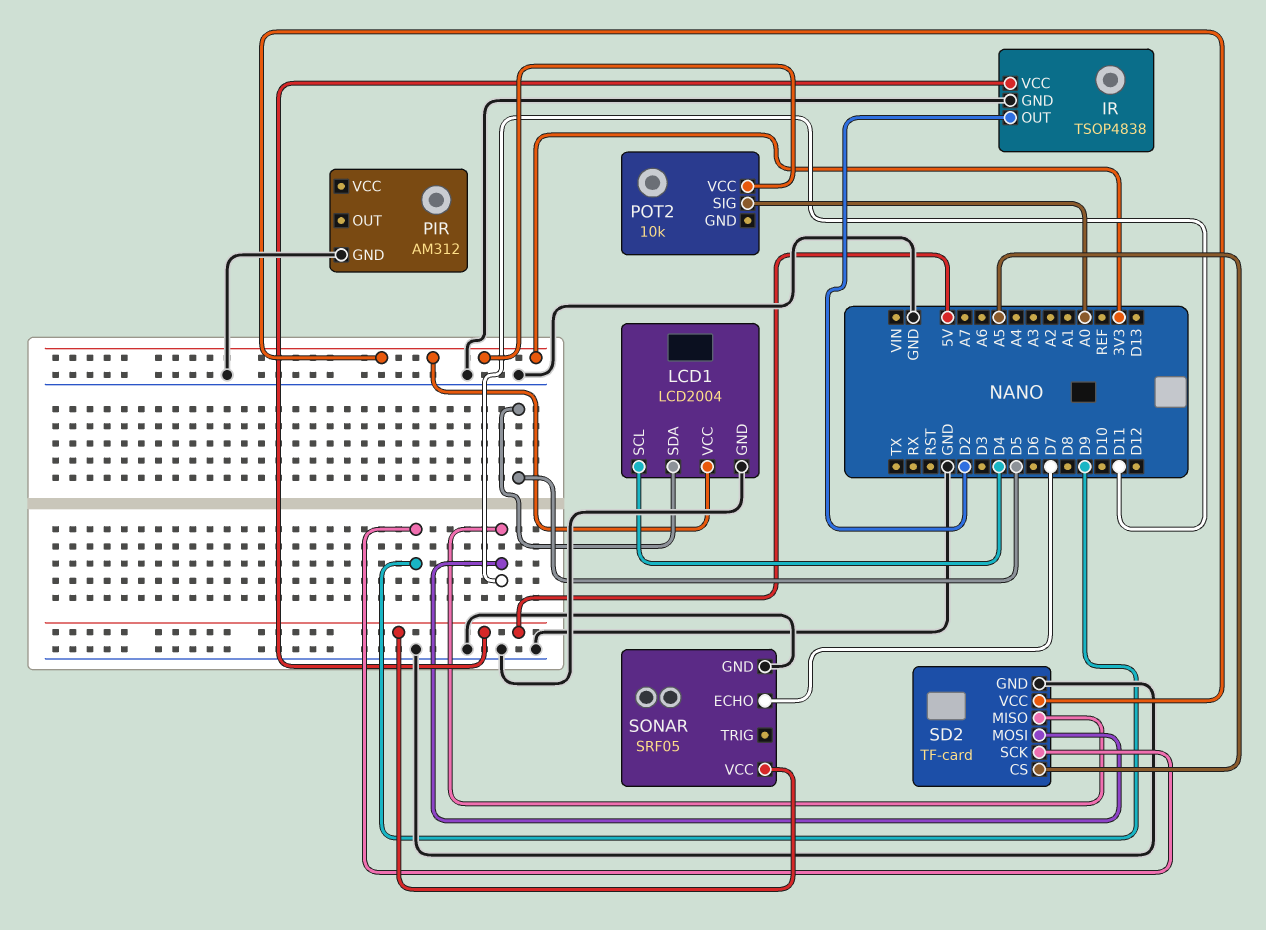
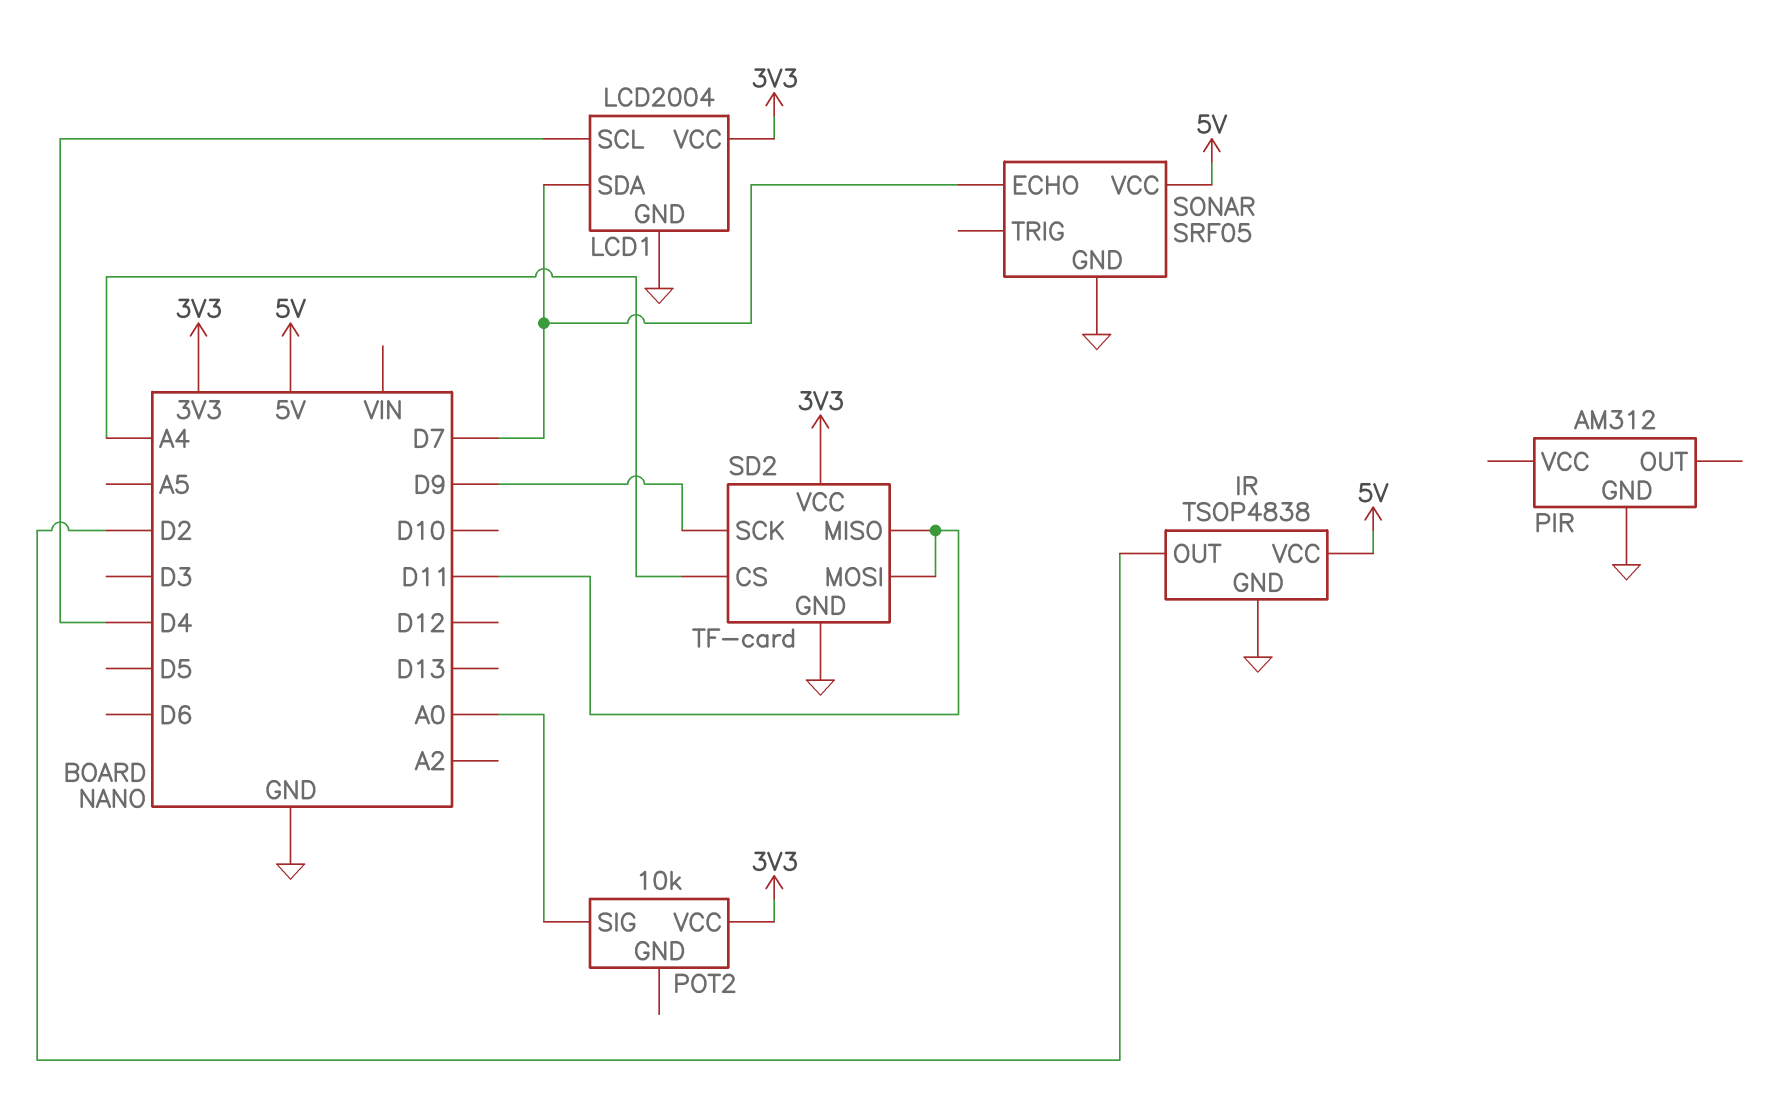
LCD1 pin SDA: D5 -> D7
SD2 pin CS: A5 -> A4

